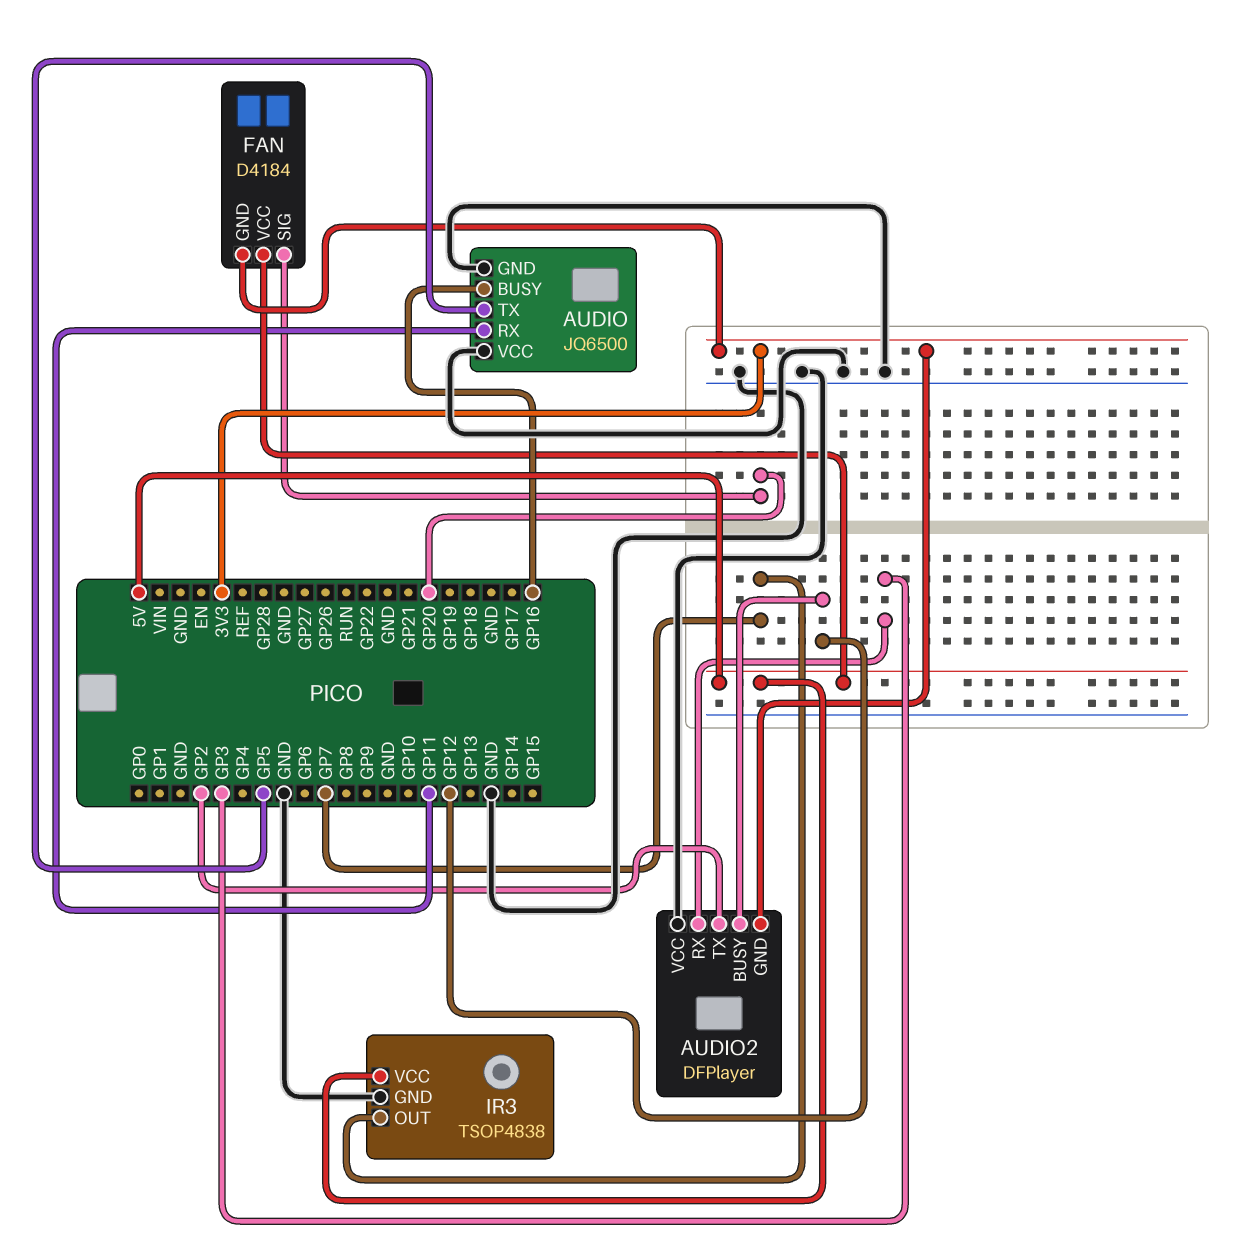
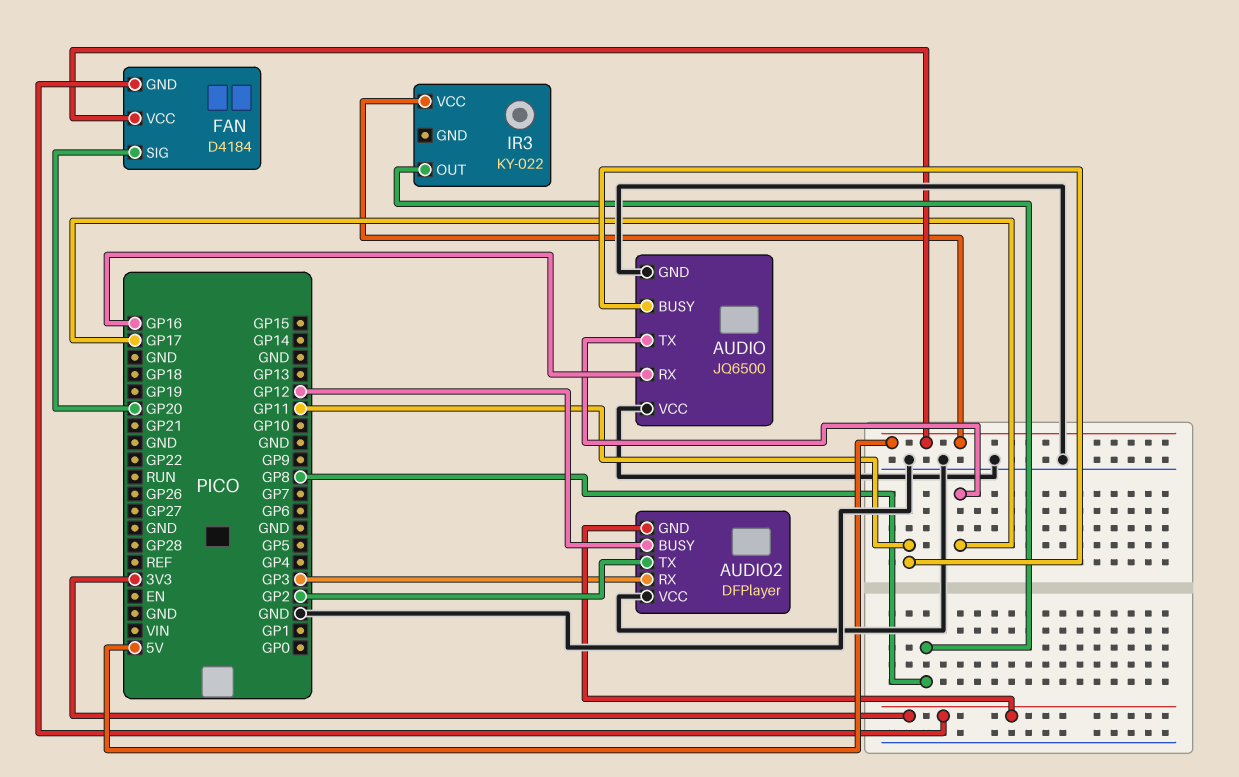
AUDIO pin BUSY: GP16 -> GP11
AUDIO pin RX: GP11 -> GP16
AUDIO pin TX: GP5 -> GP17
IR3: TSOP4838 -> KY-022
IR3 pin GND: GND -> none
IR3 pin OUT: GP7 -> GP8

